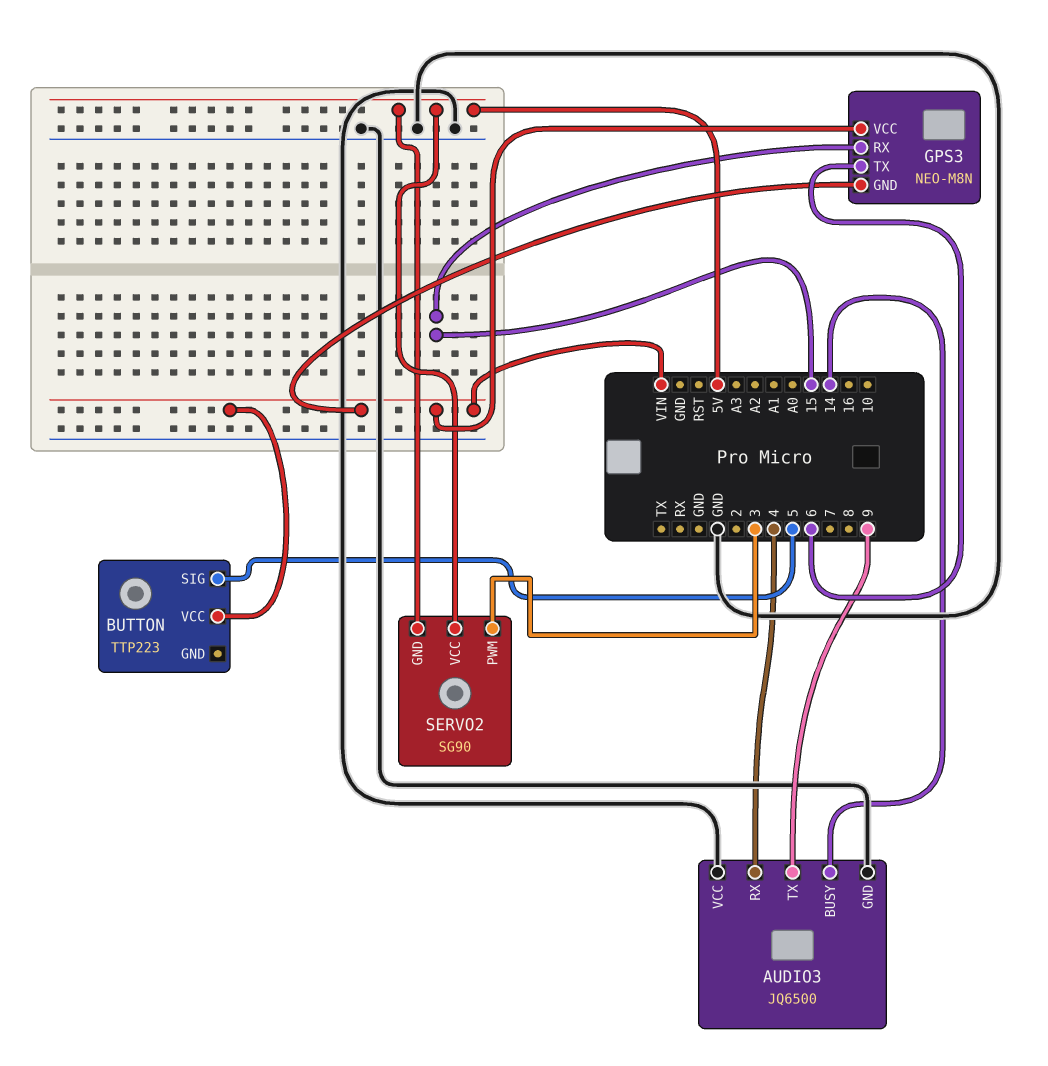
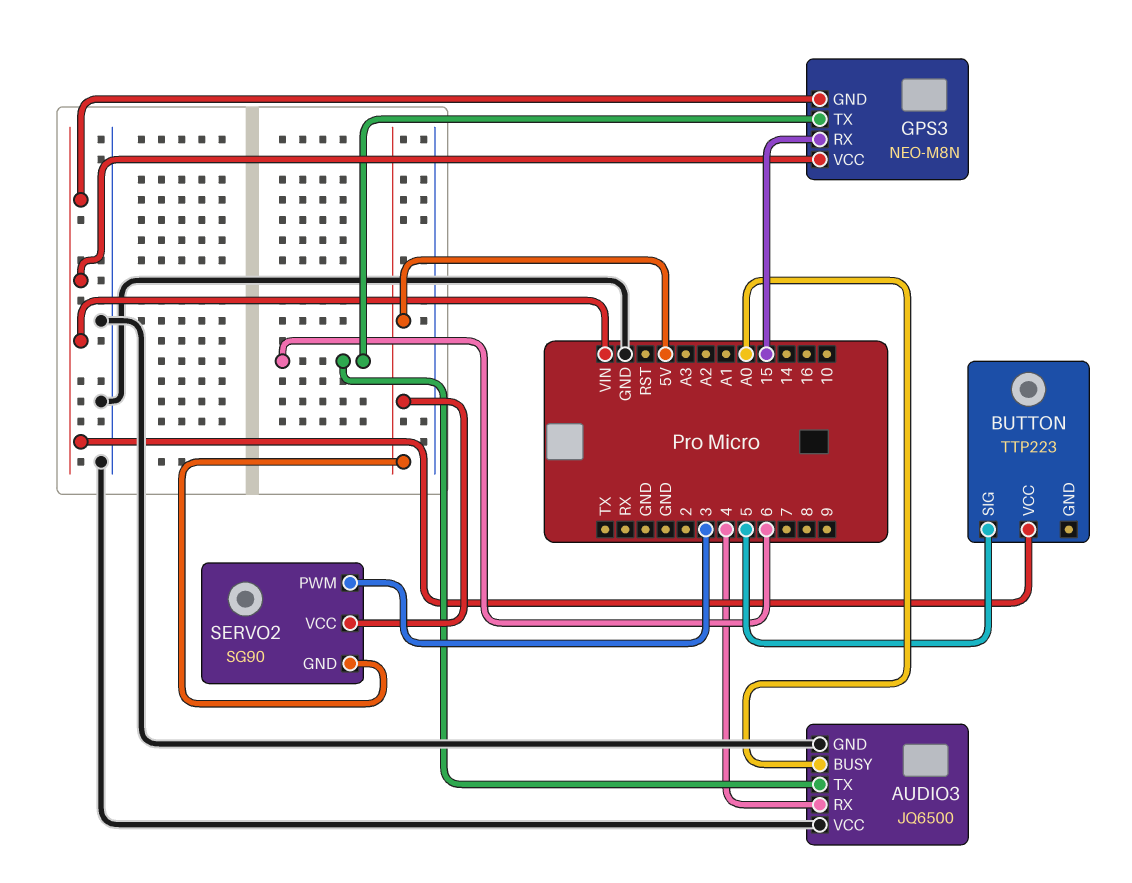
AUDIO3 pin BUSY: 14 -> A0
AUDIO3 pin TX: 9 -> 6

